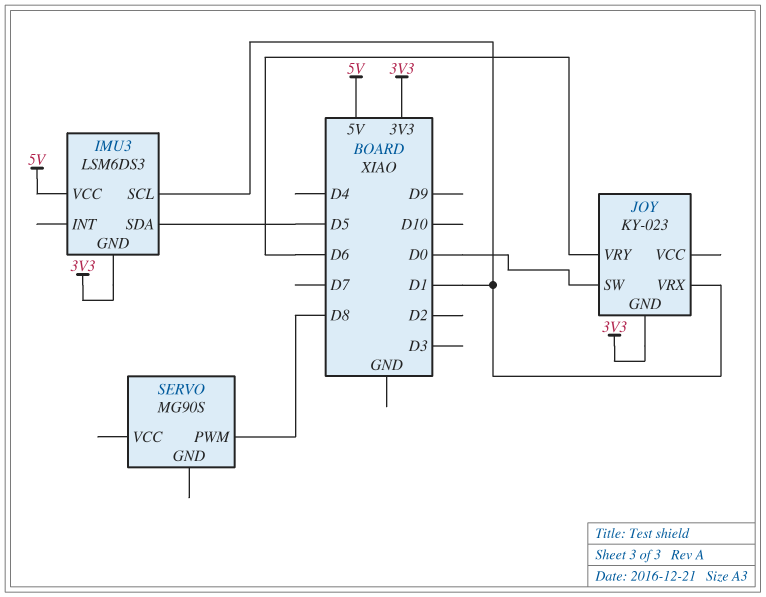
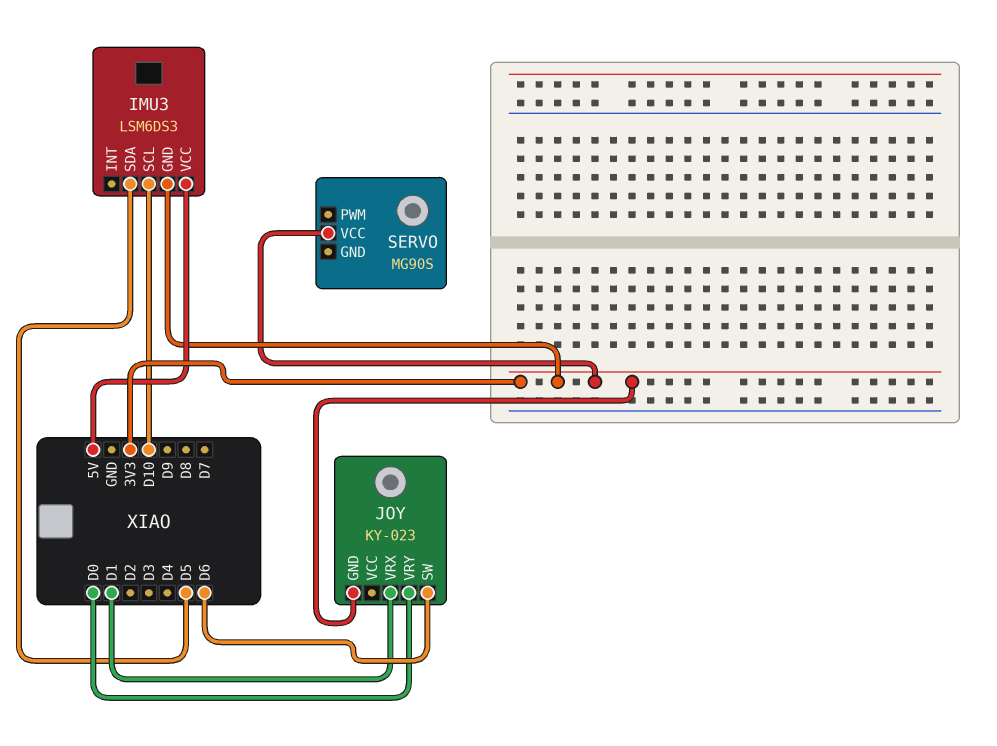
IMU3 pin SCL: D1 -> D10
JOY pin SW: D0 -> D6
JOY pin VRY: D6 -> D0
SERVO pin PWM: D8 -> none
SERVO pin VCC: none -> 3V3

